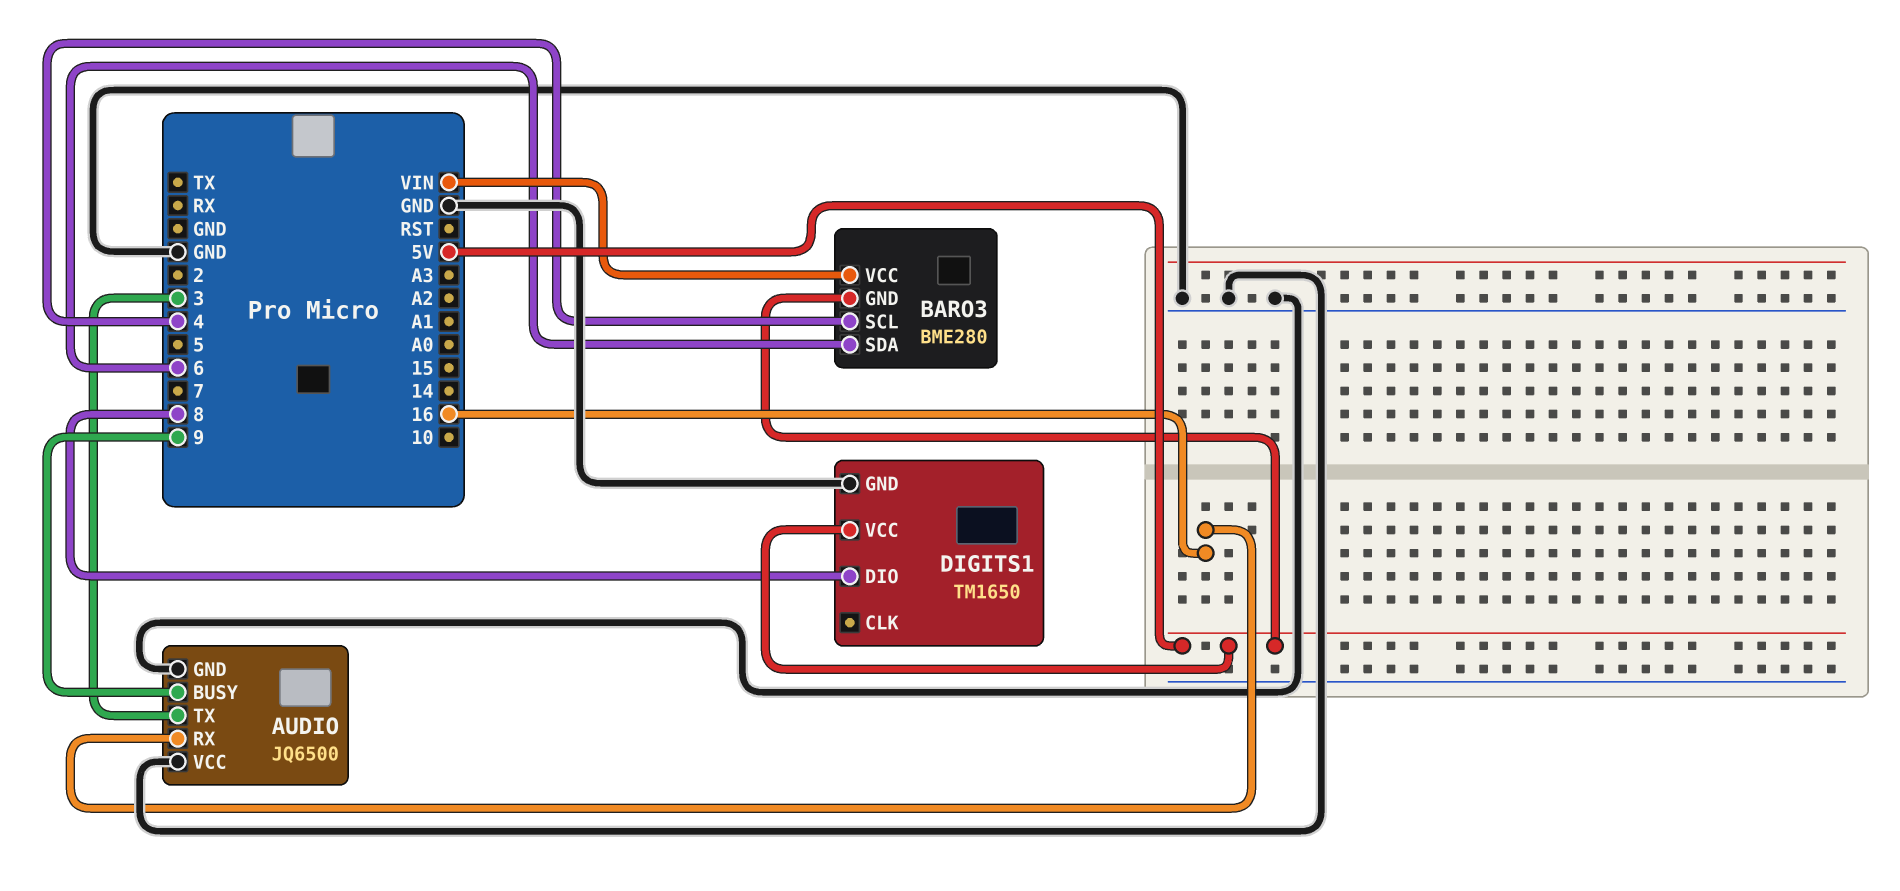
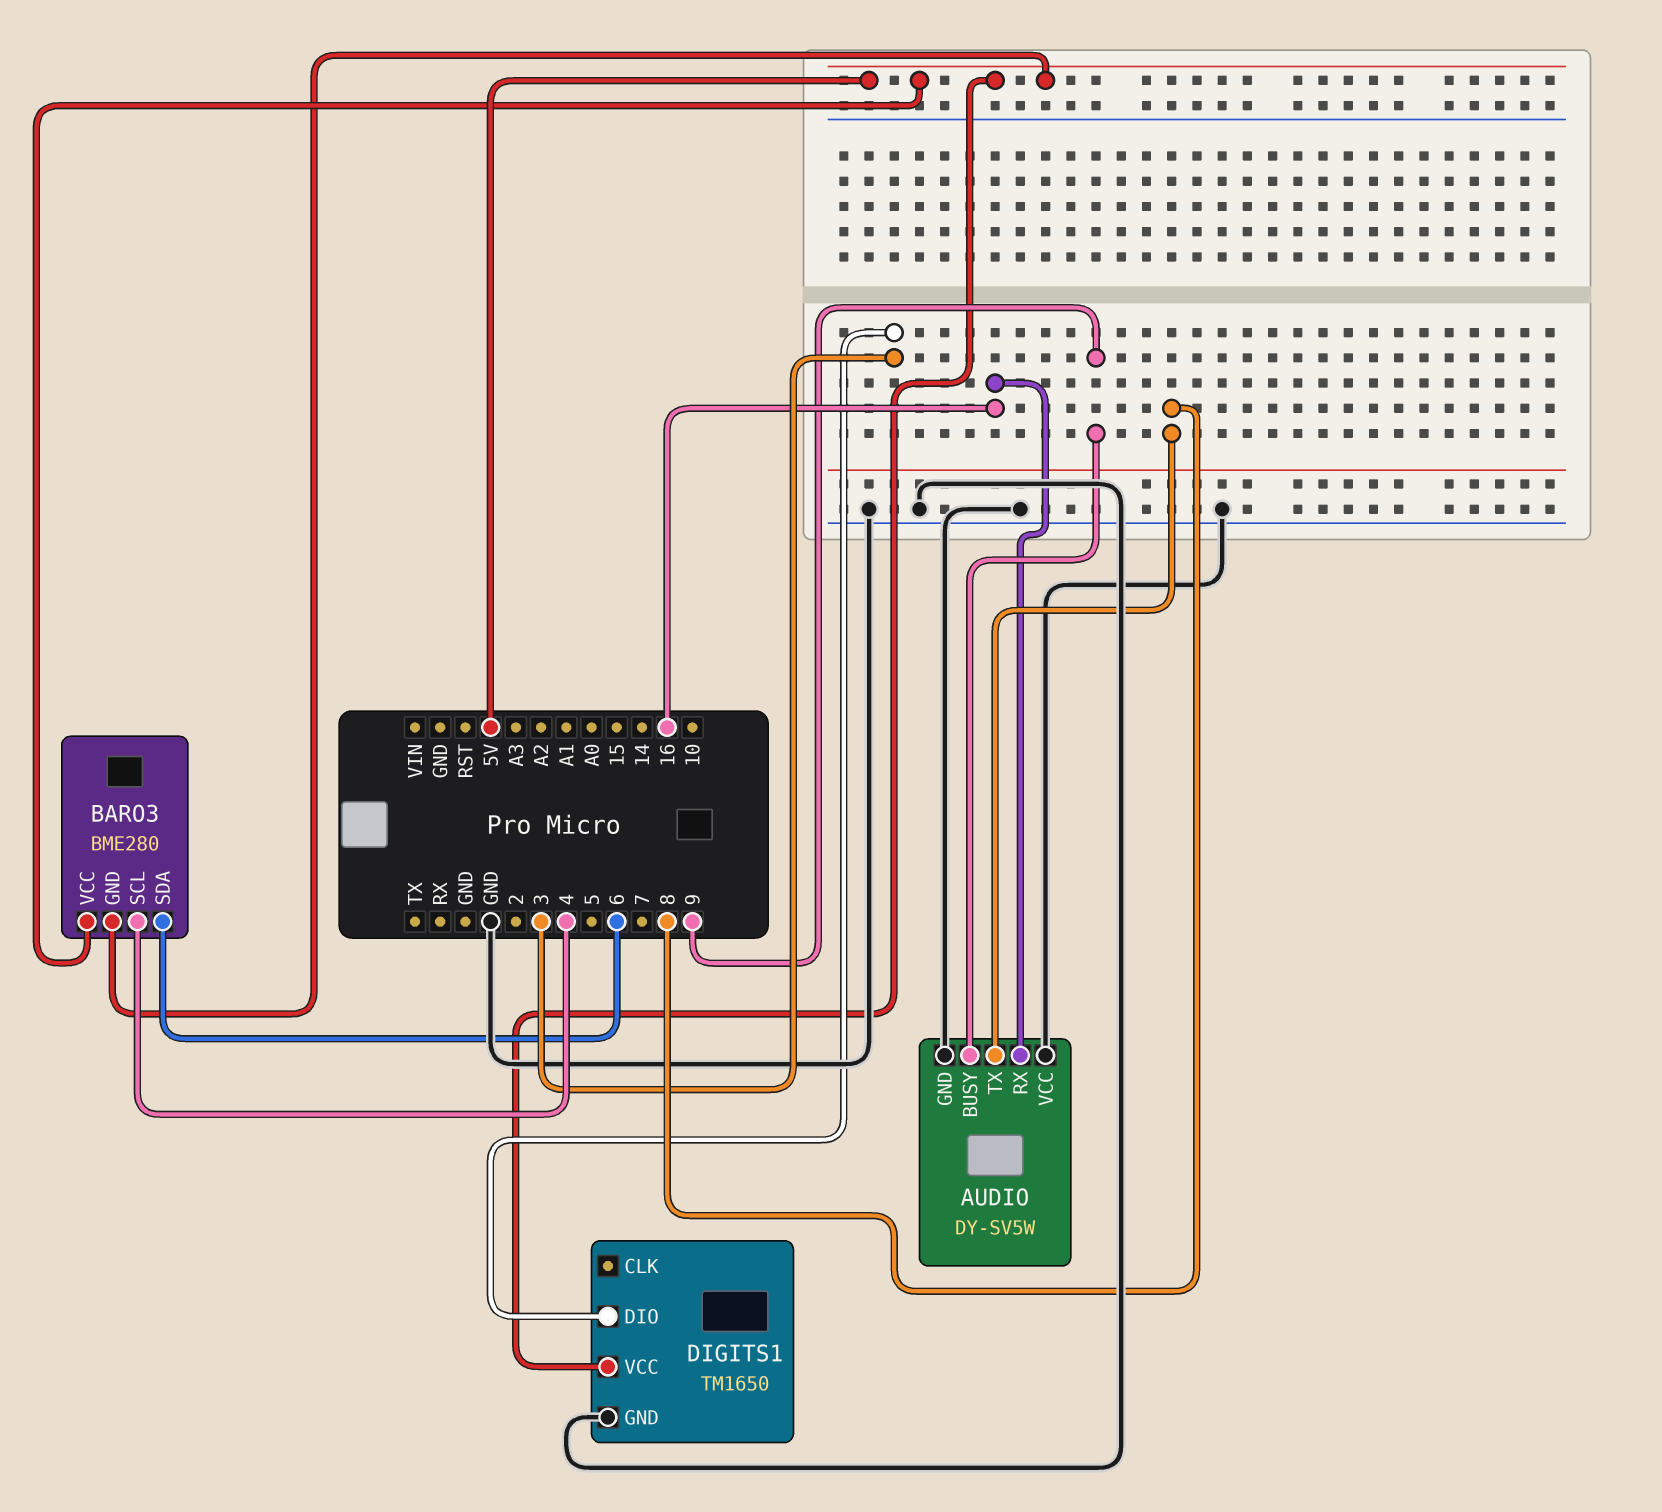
AUDIO: JQ6500 -> DY-SV5W
AUDIO pin TX: 3 -> 8
BARO3 pin VCC: VIN -> 5V
DIGITS1 pin DIO: 8 -> 3

